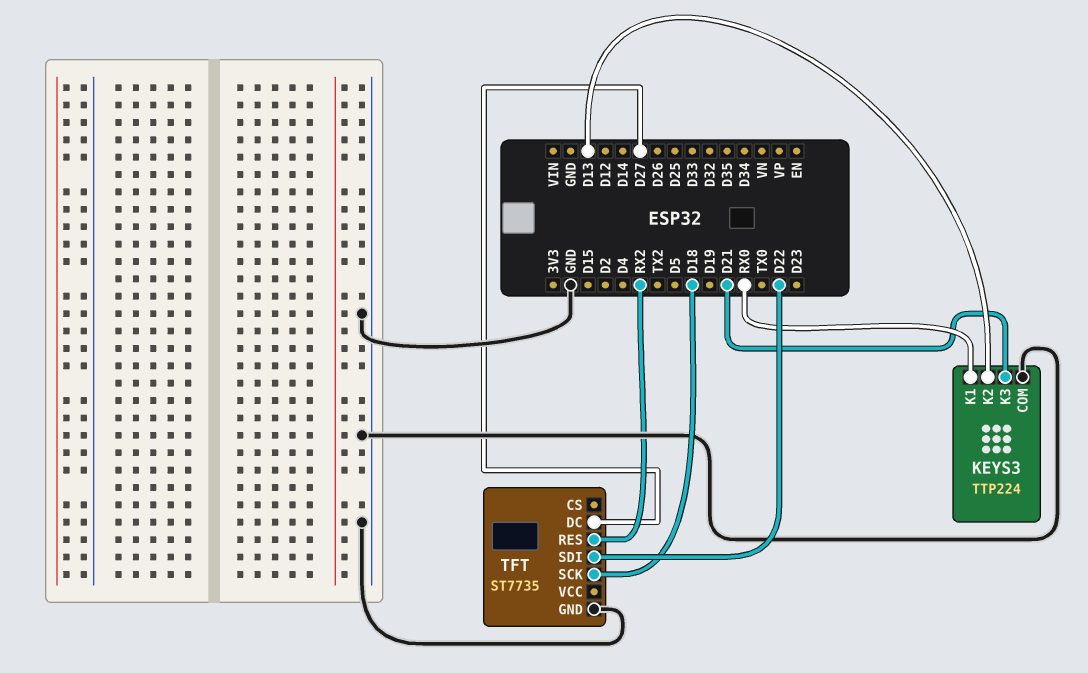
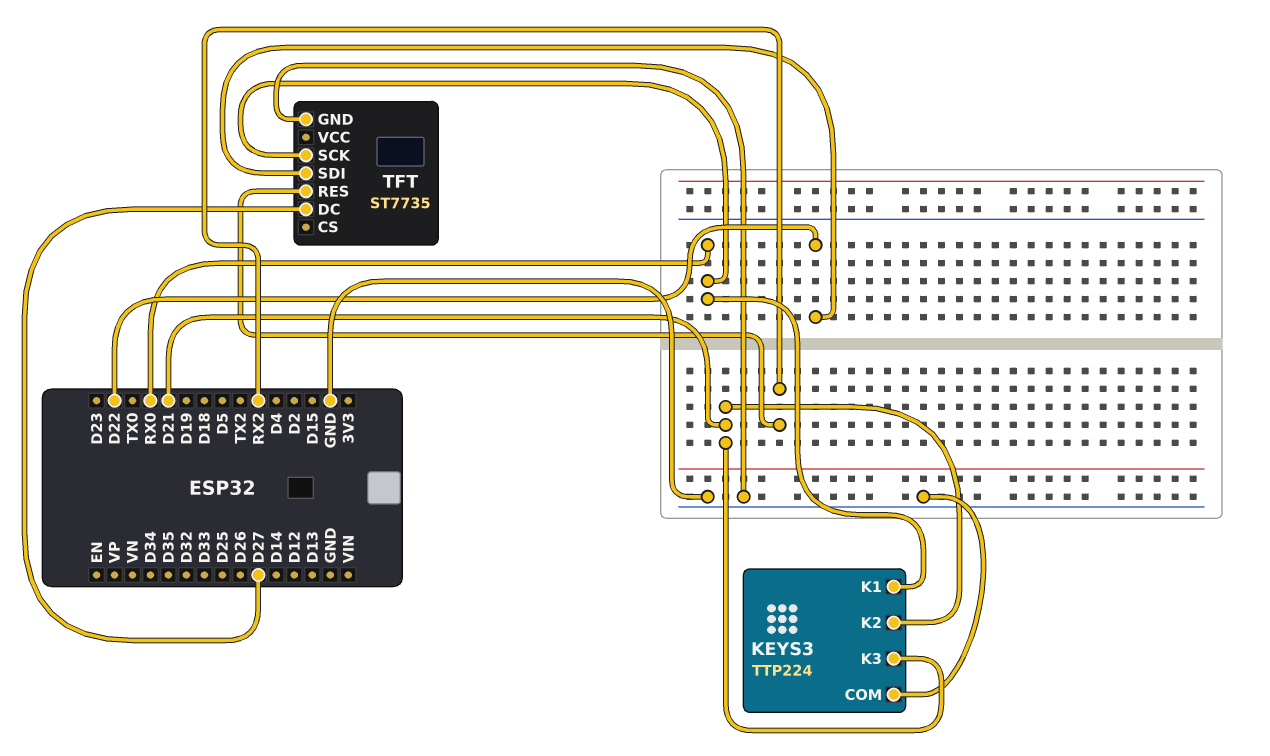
KEYS3 pin K2: D13 -> D21
TFT pin SCK: D18 -> RX0

